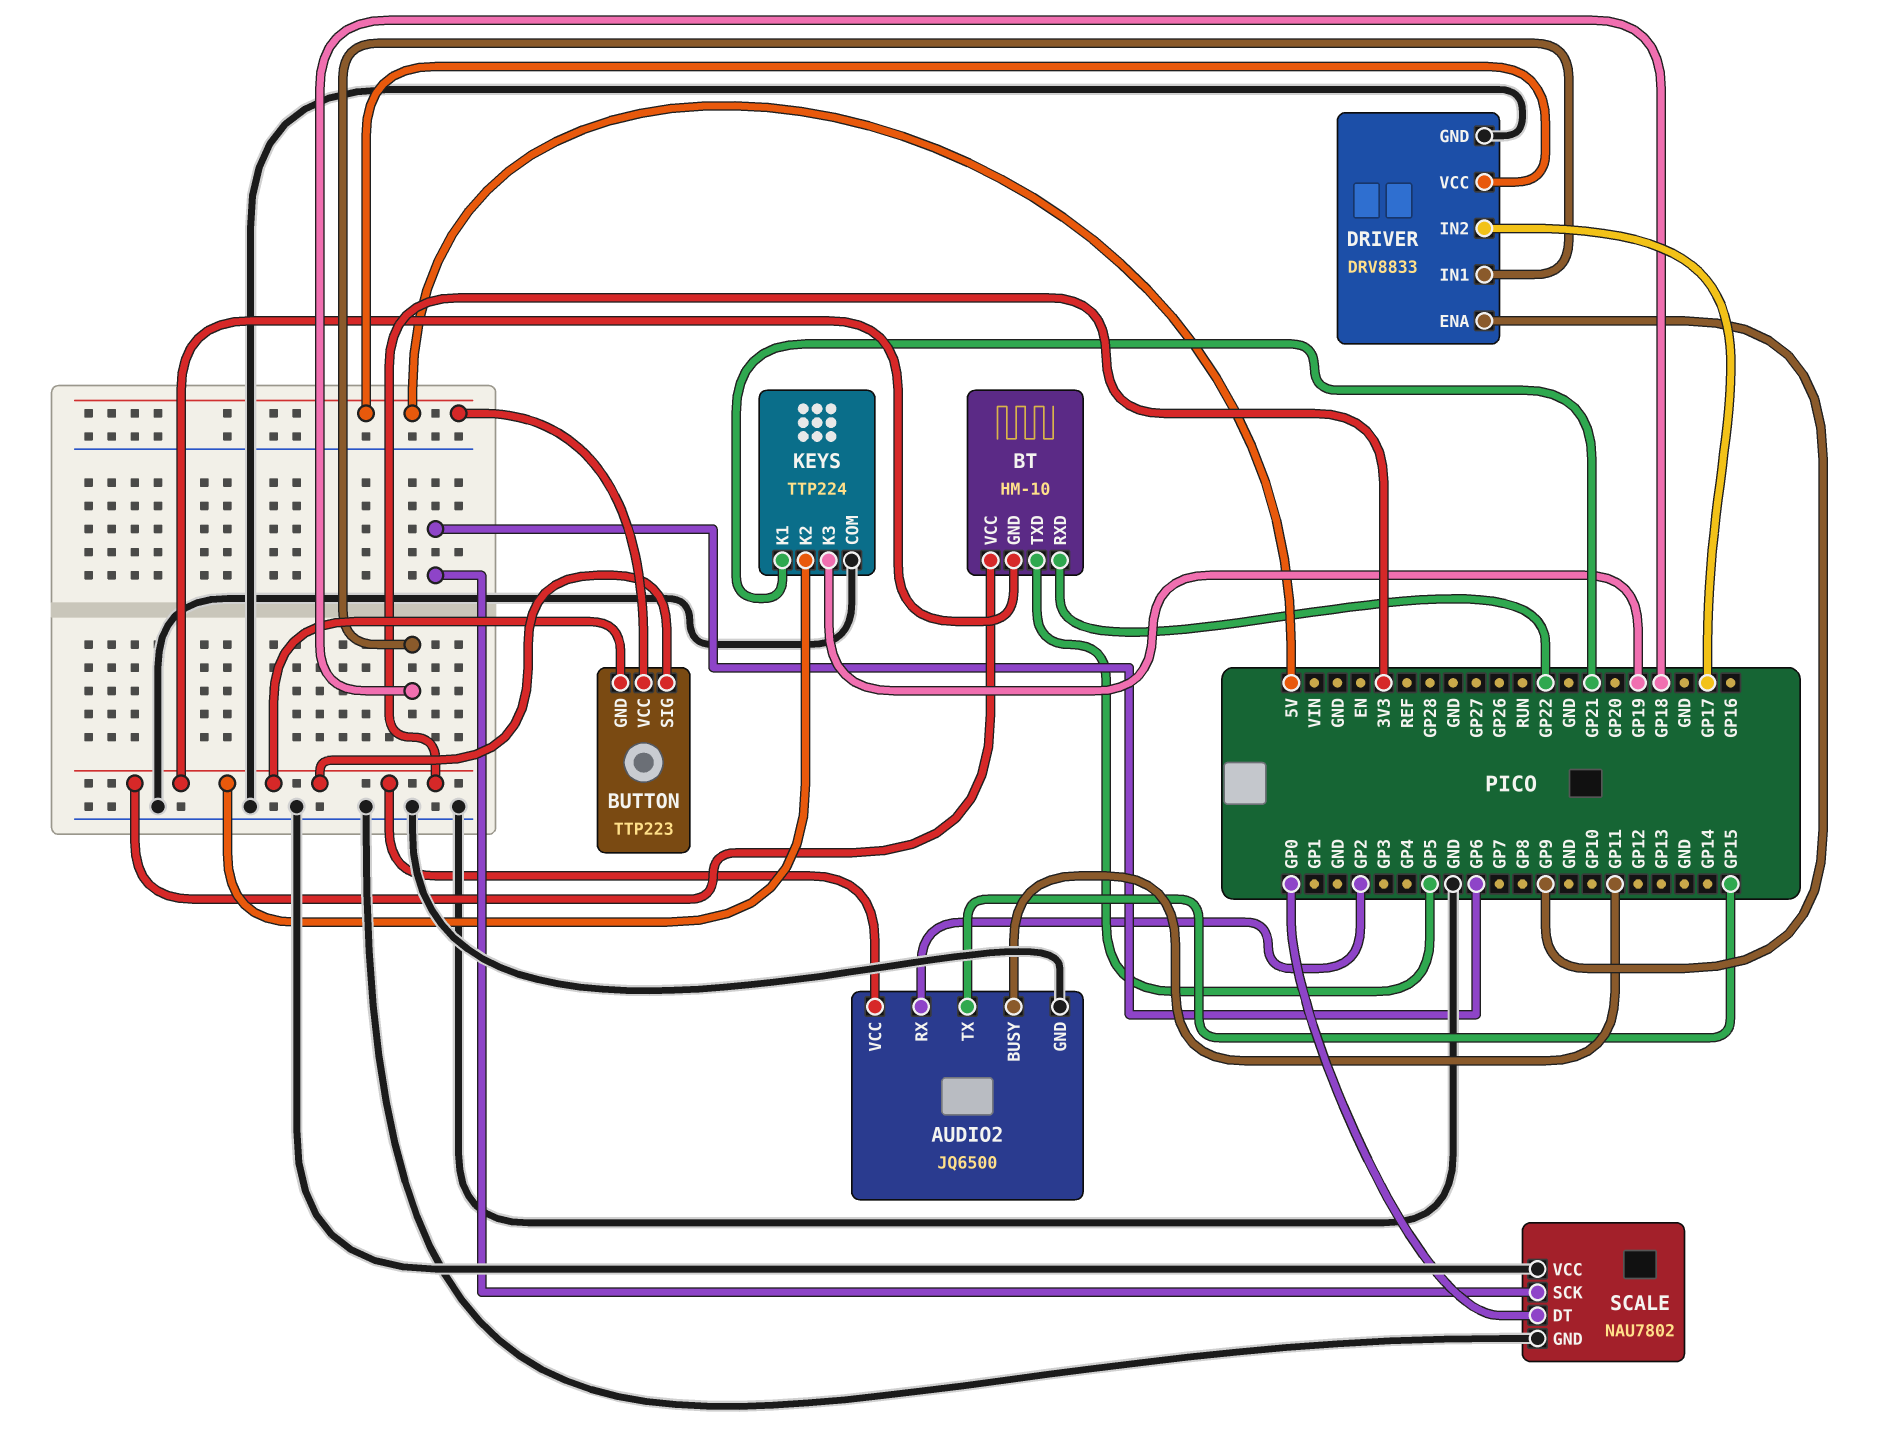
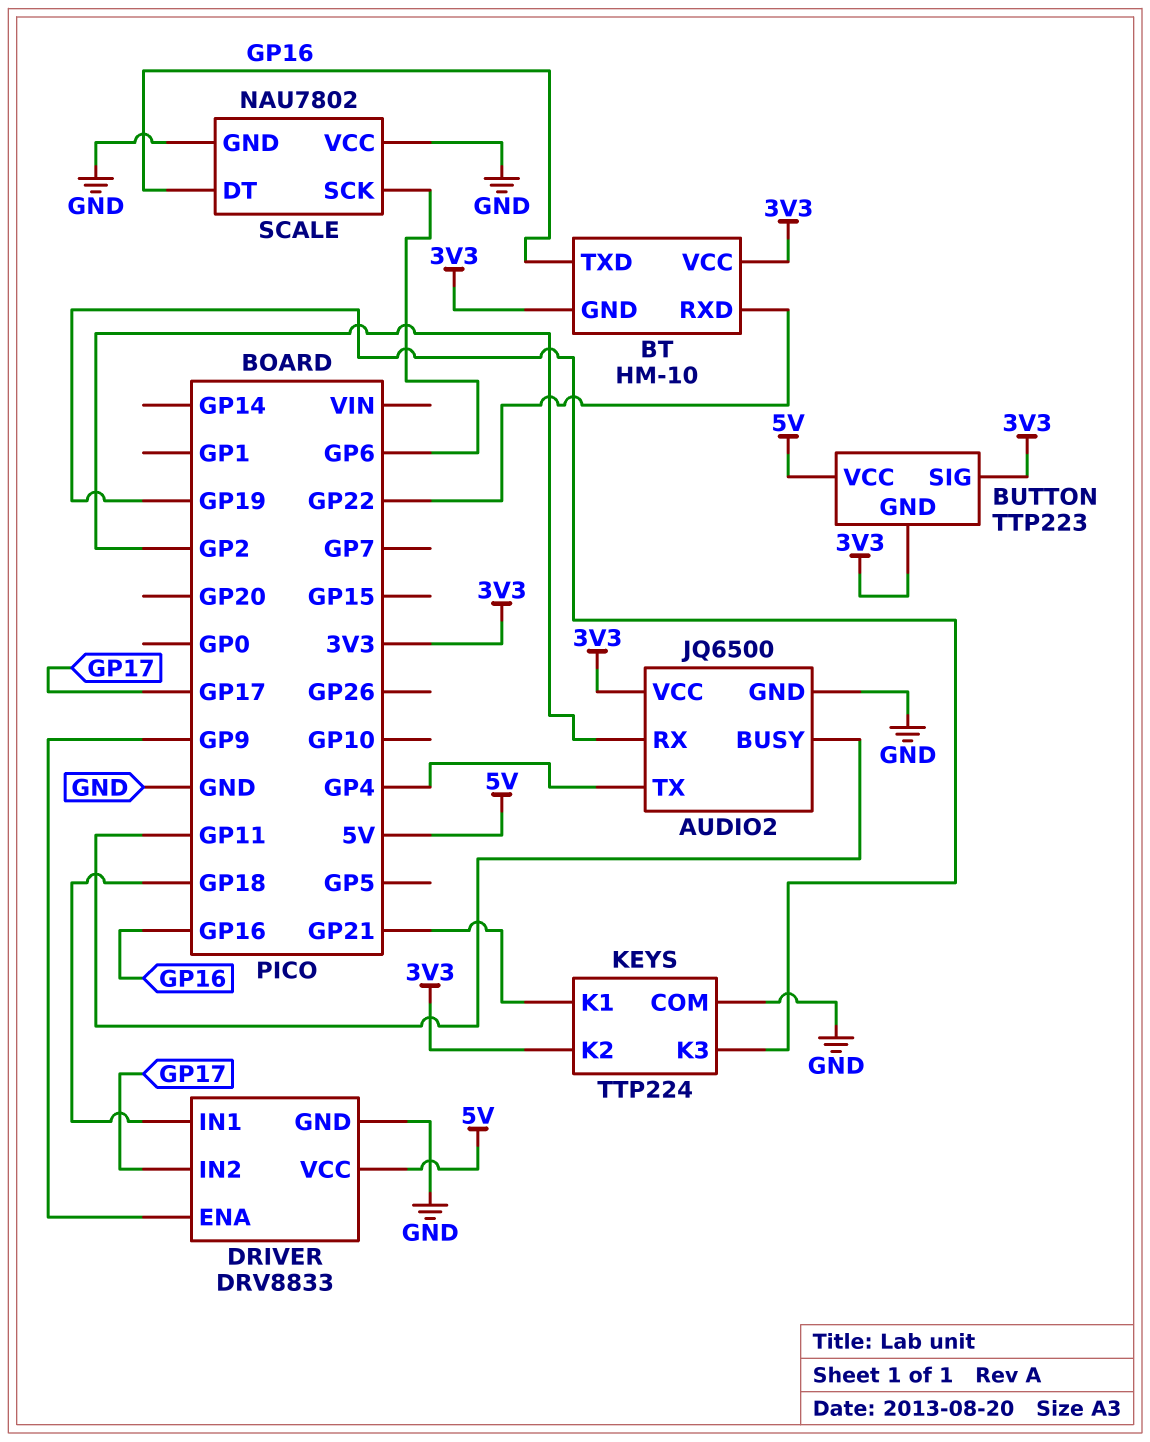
AUDIO2 pin TX: GP15 -> GP4
BT pin TXD: GP5 -> GP16
SCALE pin DT: GP0 -> GP16

